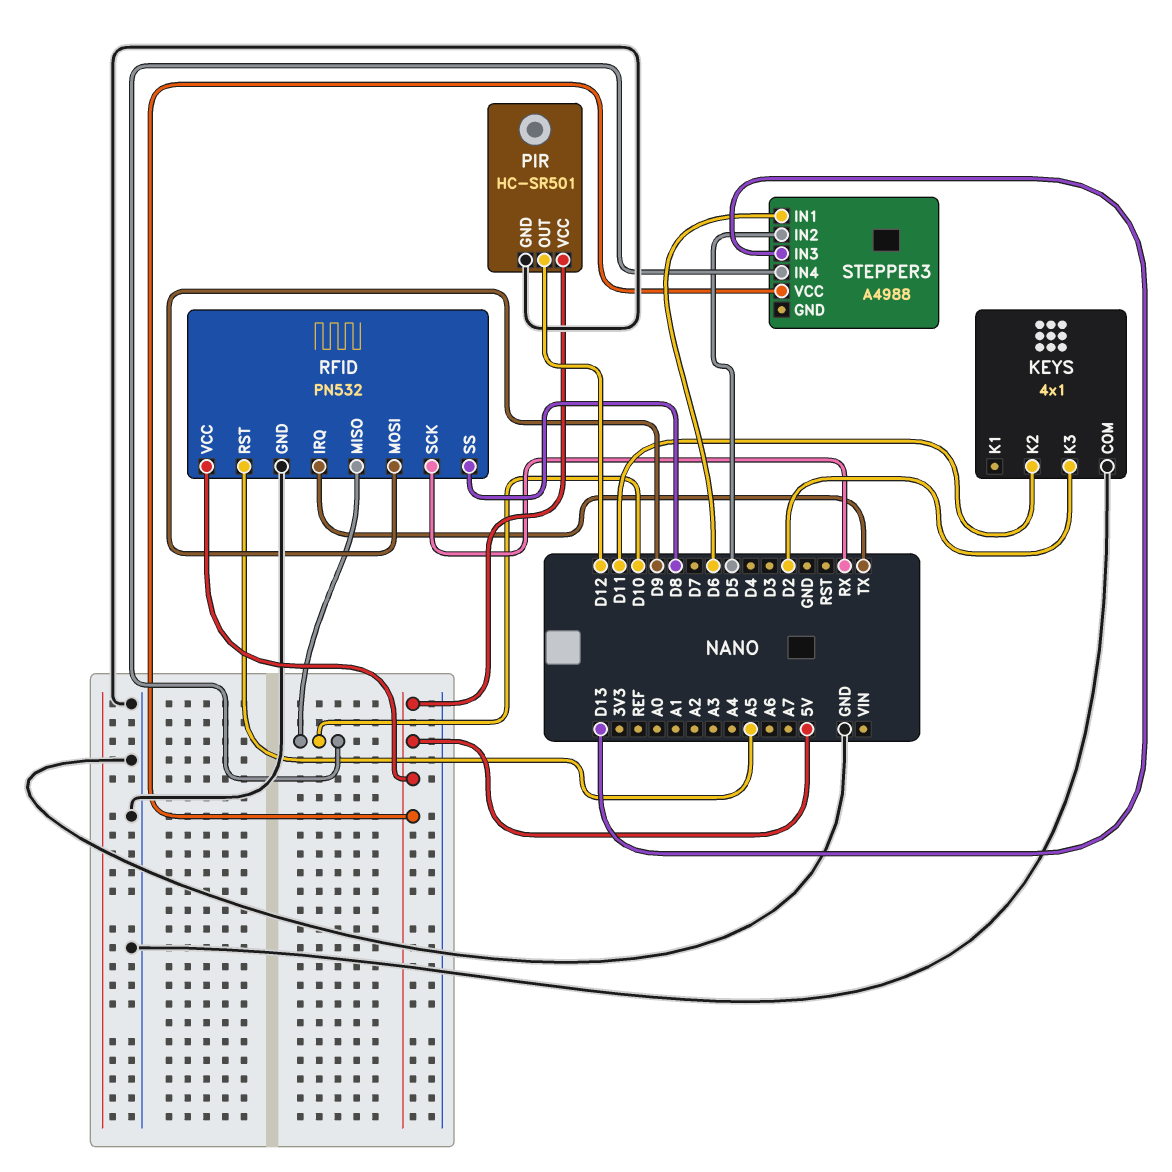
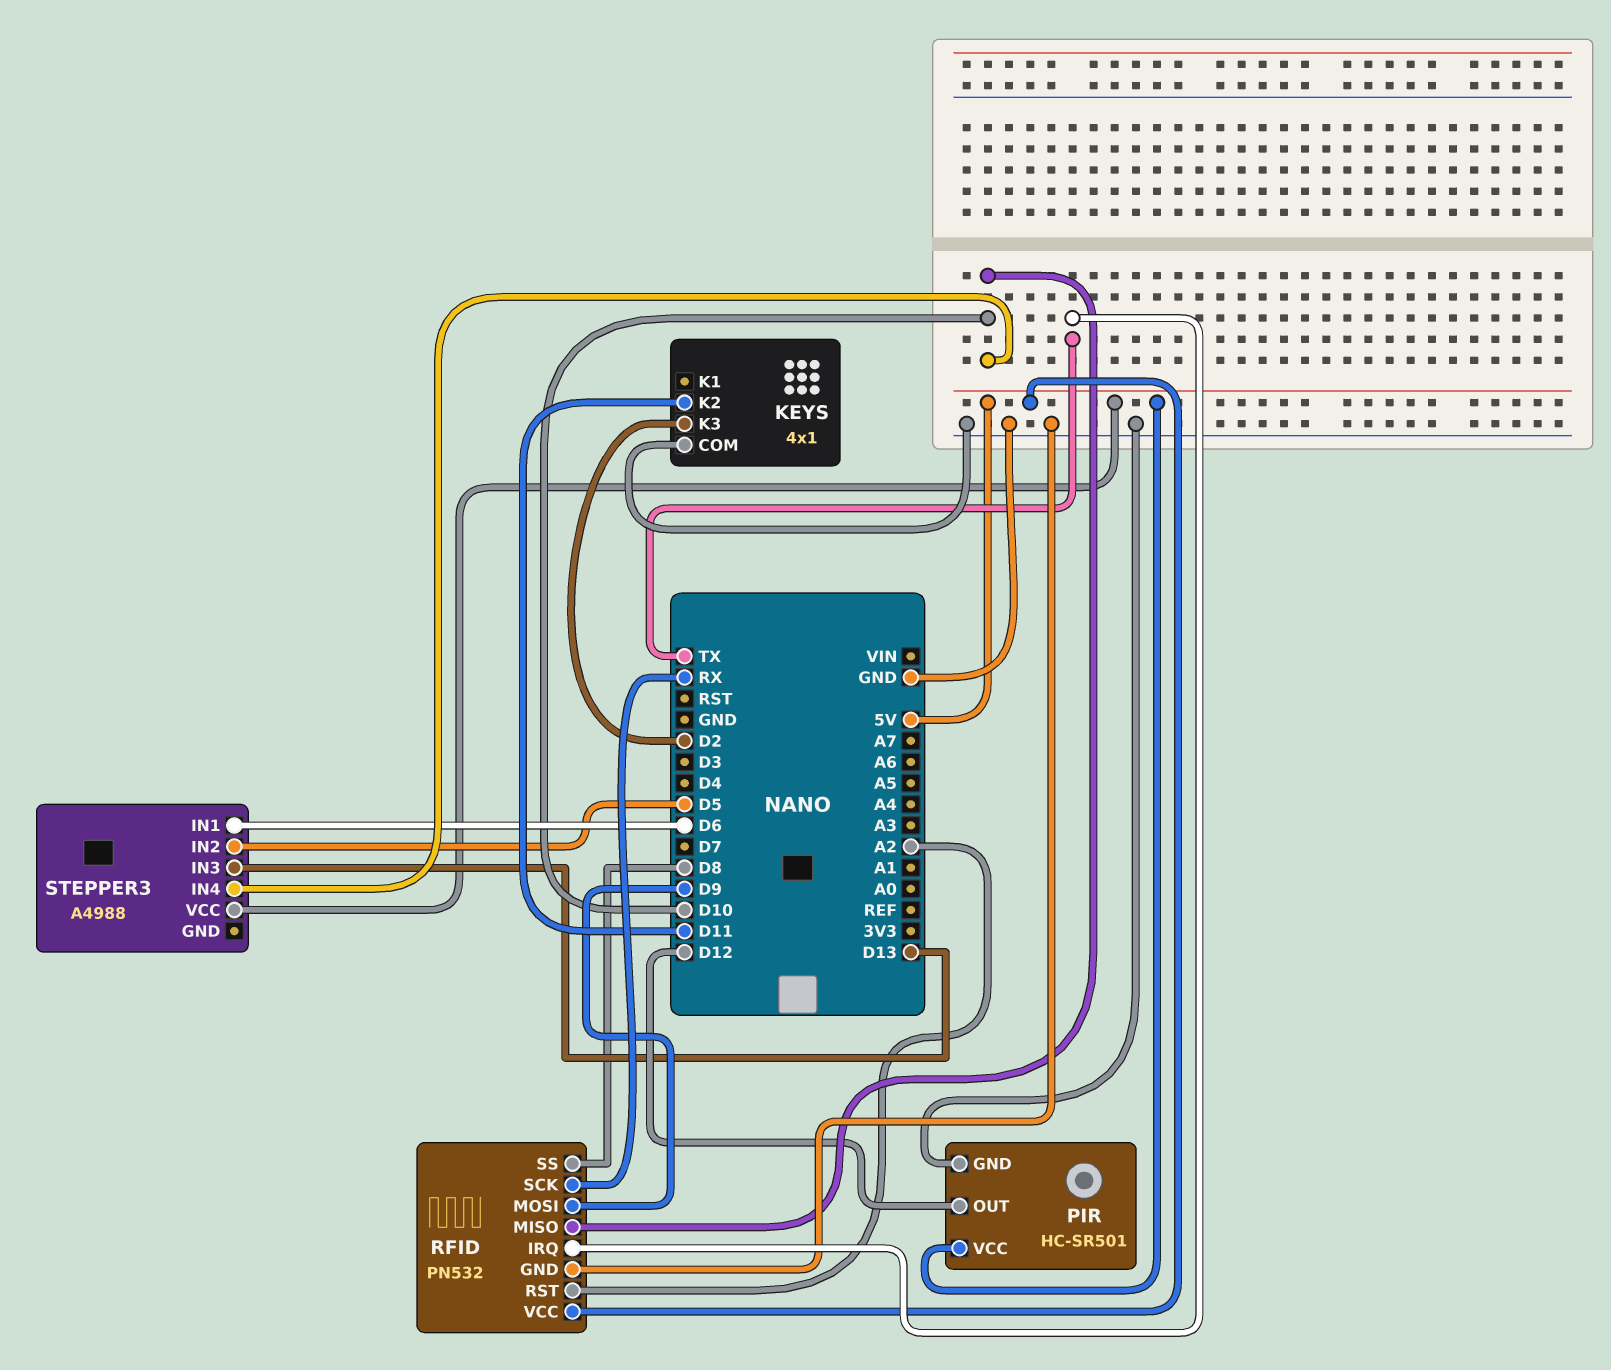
RFID pin RST: A5 -> A2

